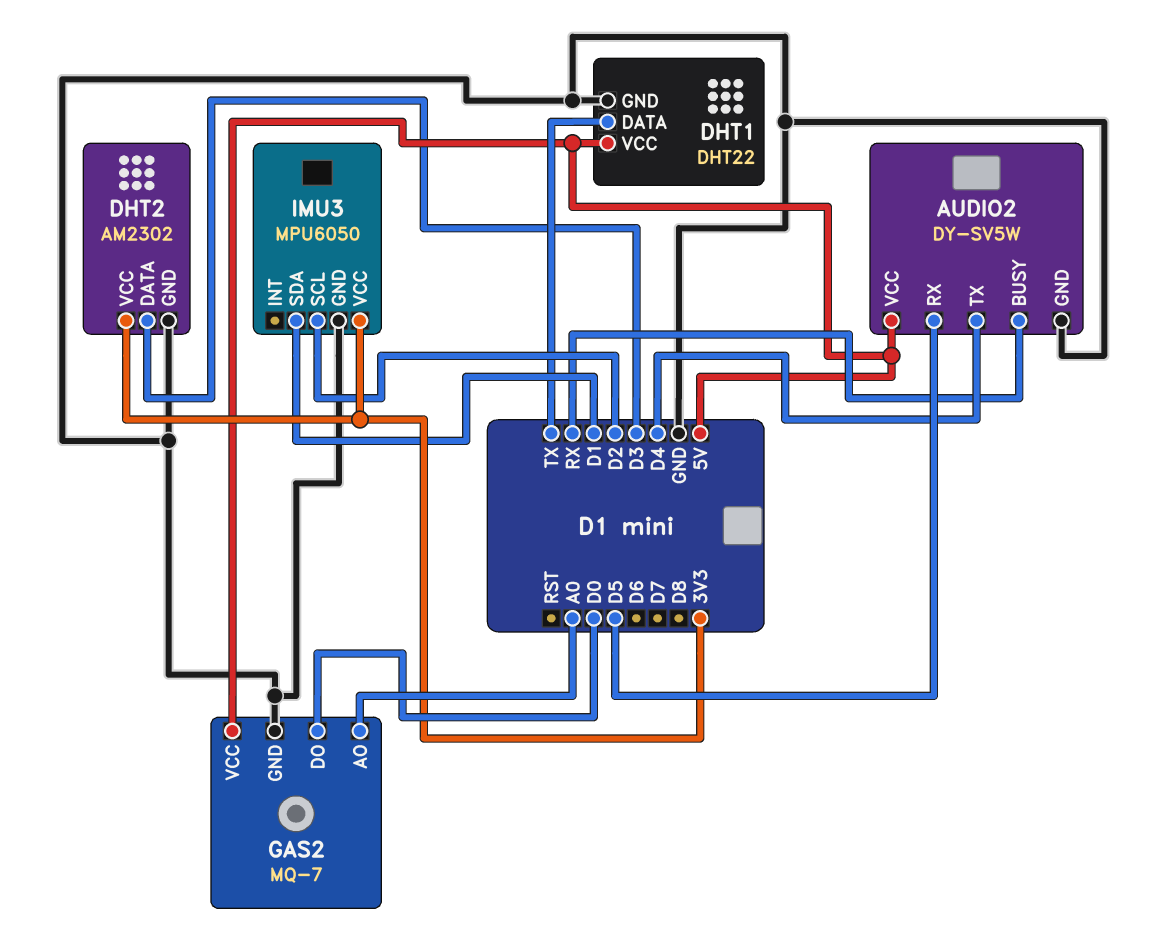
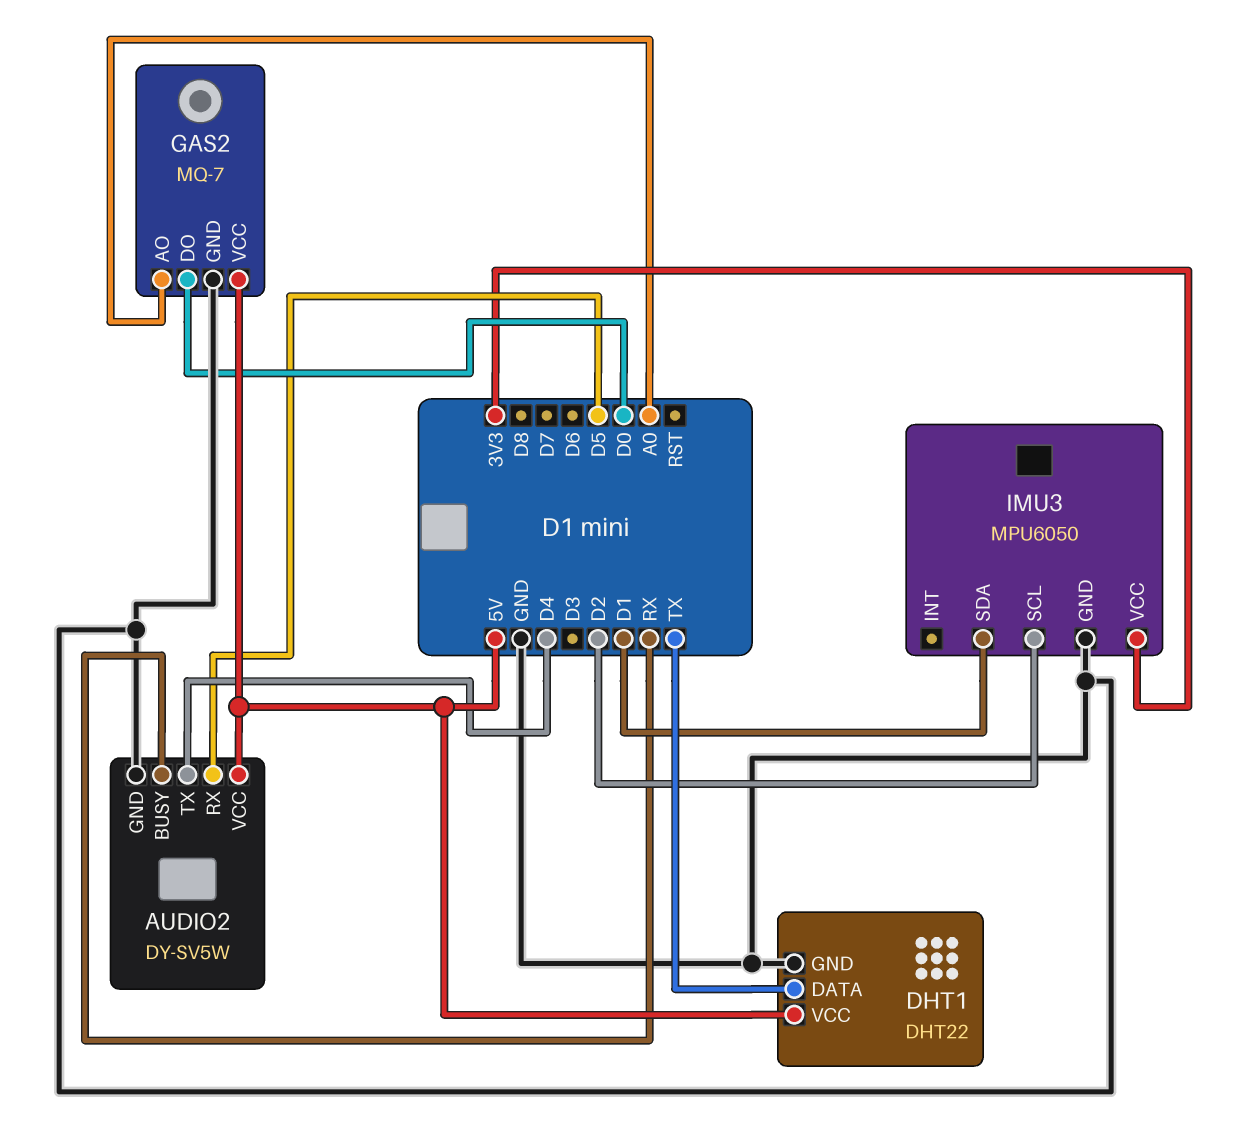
DHT2: AM2302 -> none
DHT2 pin DATA: D3 -> none
DHT2 pin GND: GND -> none
DHT2 pin VCC: 3V3 -> none

